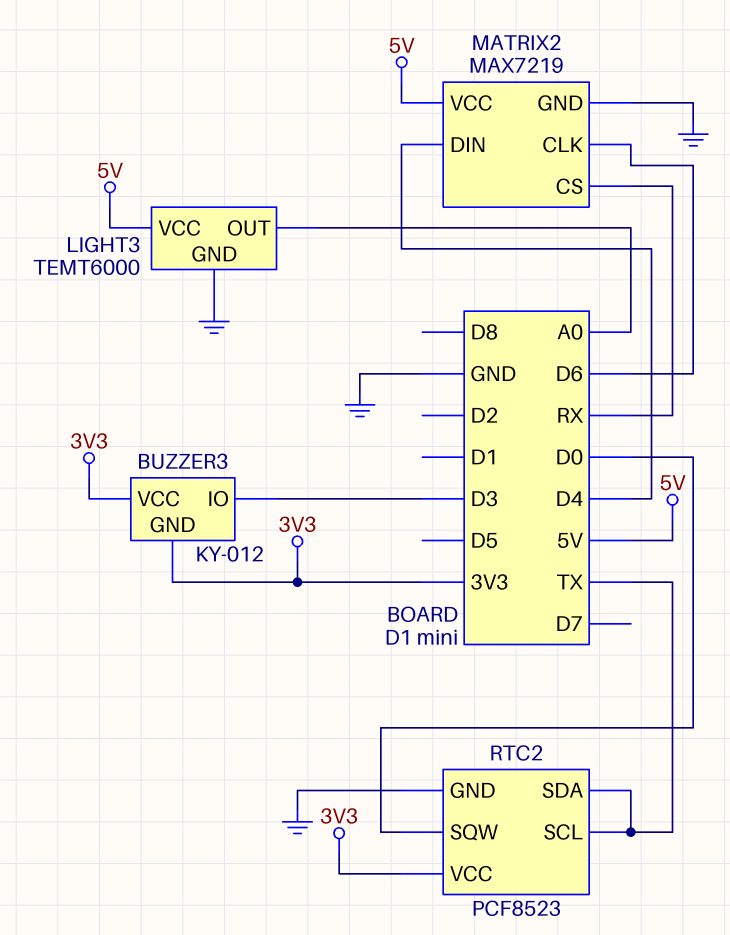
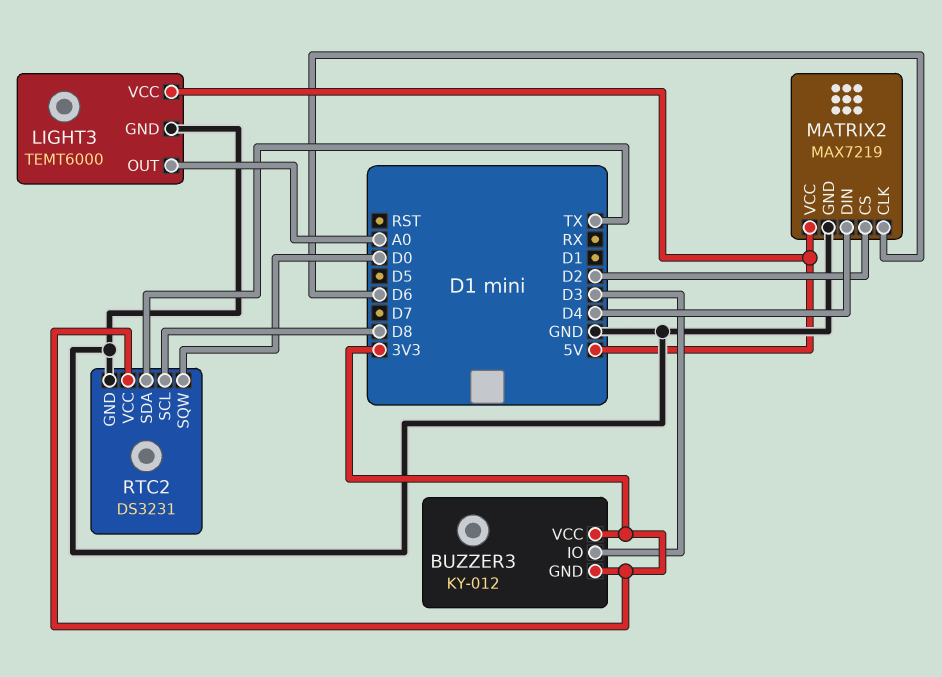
MATRIX2 pin CS: RX -> D2
RTC2: PCF8523 -> DS3231
RTC2 pin SCL: TX -> D8

